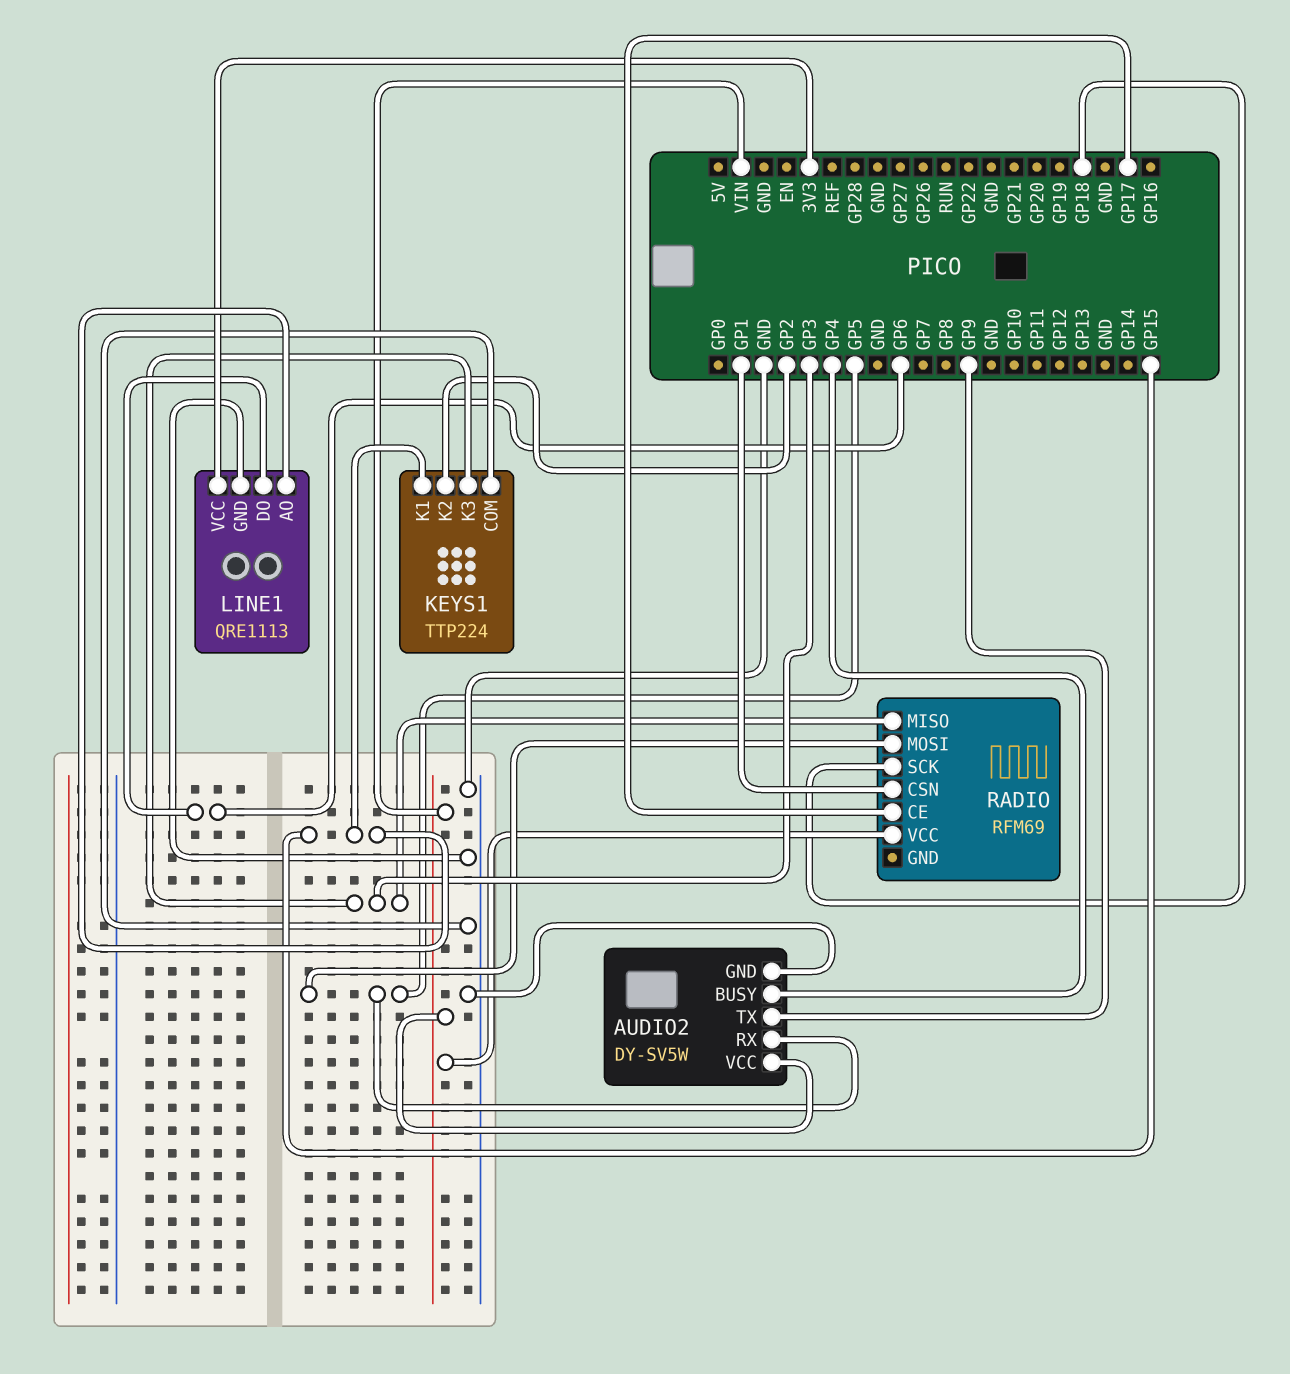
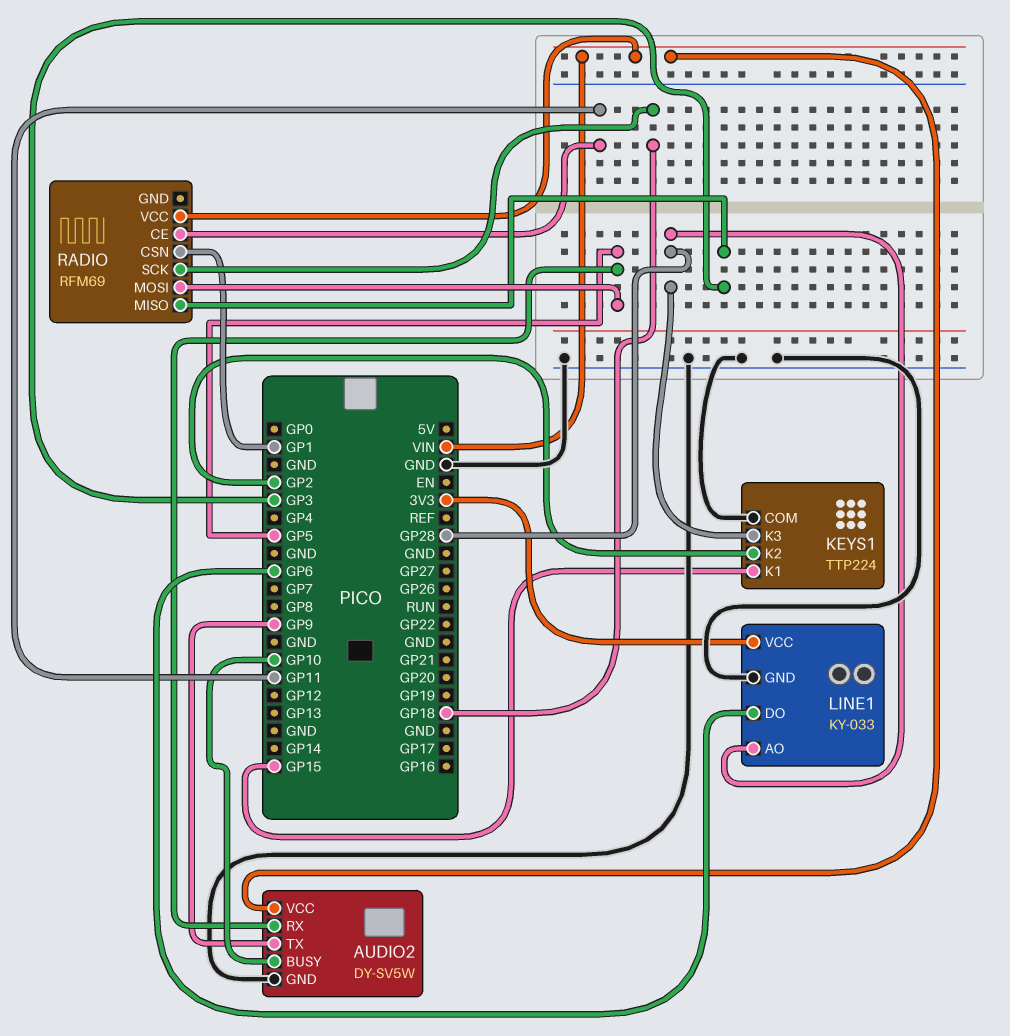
AUDIO2 pin BUSY: GP4 -> GP10
KEYS1 pin K3: GP3 -> GP28
LINE1: QRE1113 -> KY-033
LINE1 pin AO: GP15 -> GP28
RADIO pin CE: GP17 -> GP11

